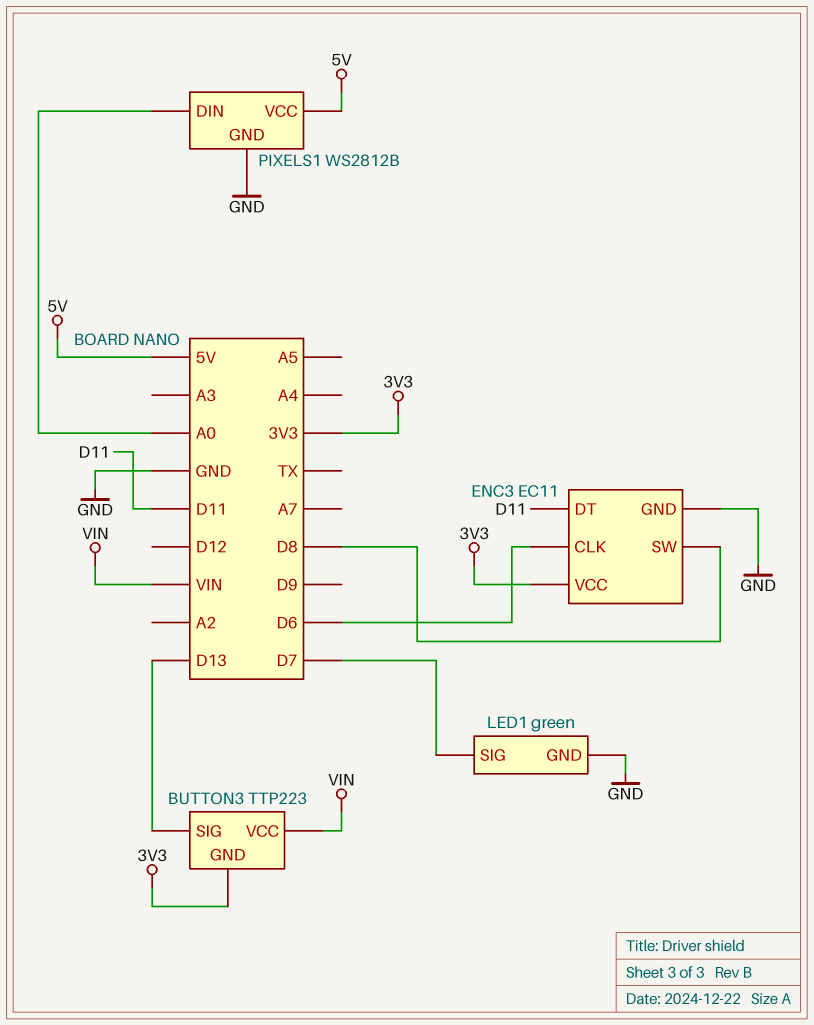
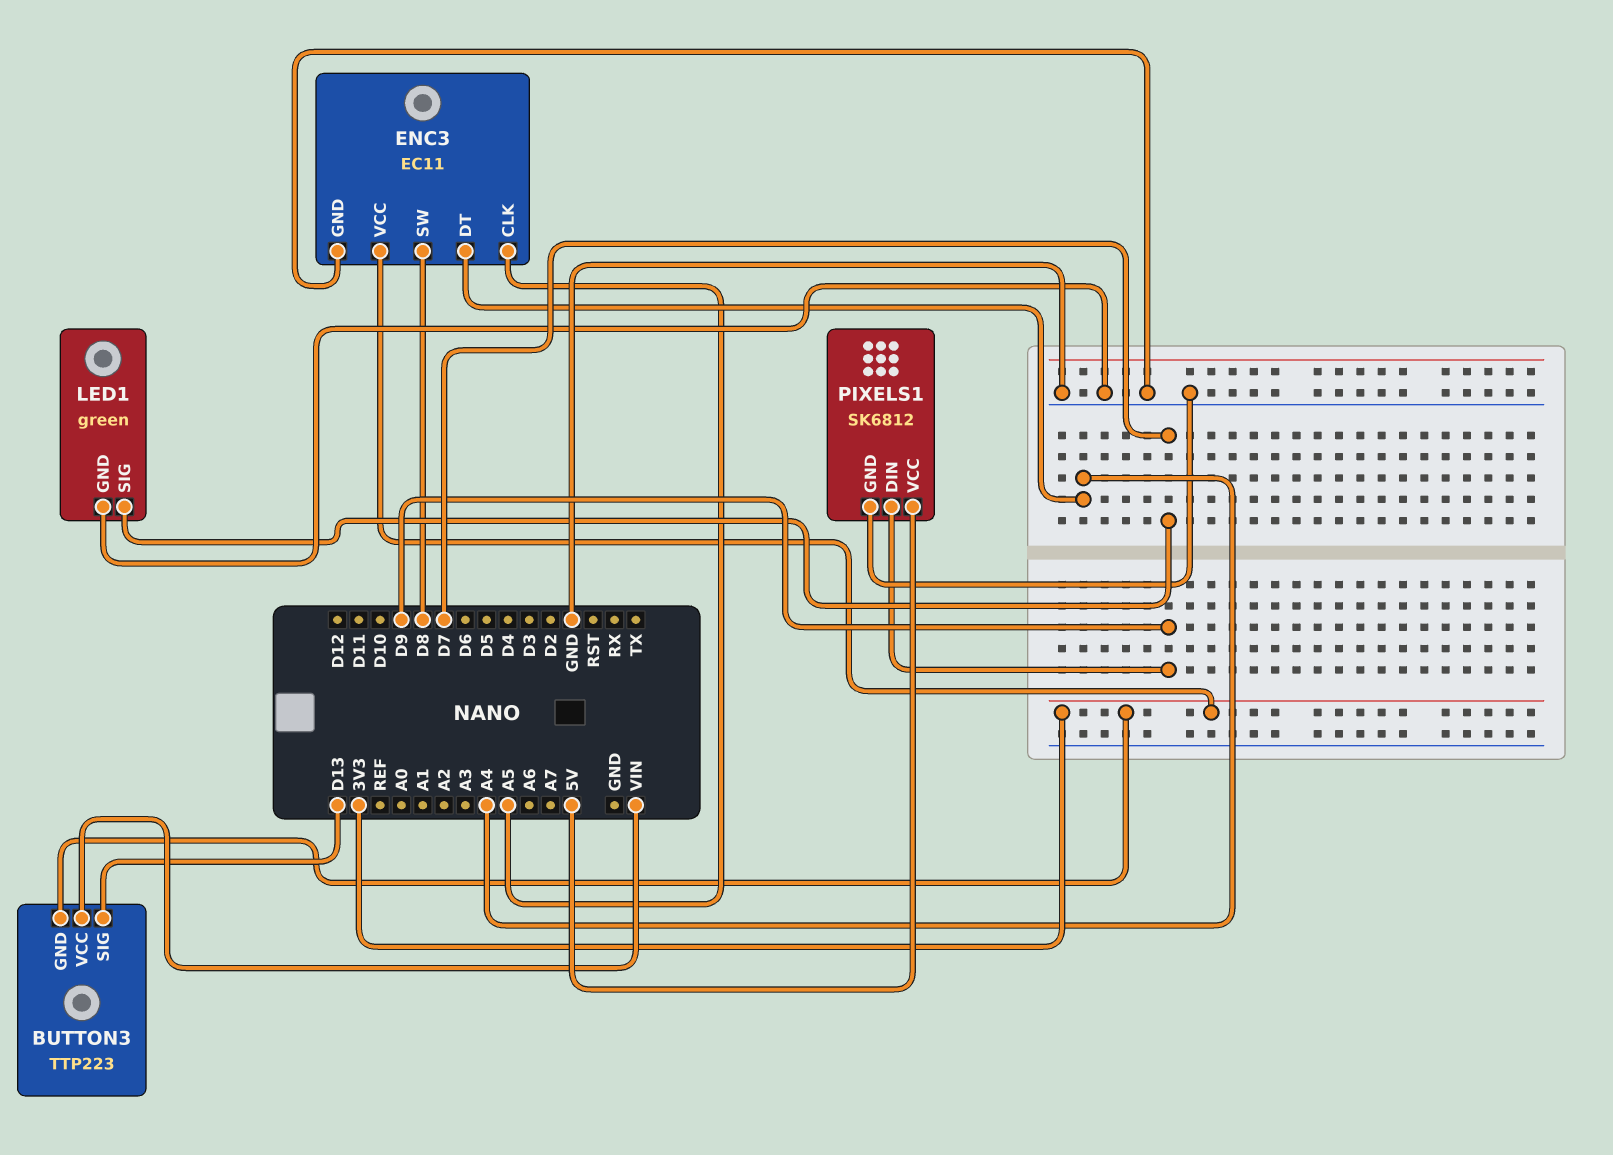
ENC3 pin CLK: D6 -> A5
ENC3 pin DT: D11 -> A4
PIXELS1: WS2812B -> SK6812
PIXELS1 pin DIN: A0 -> D9

